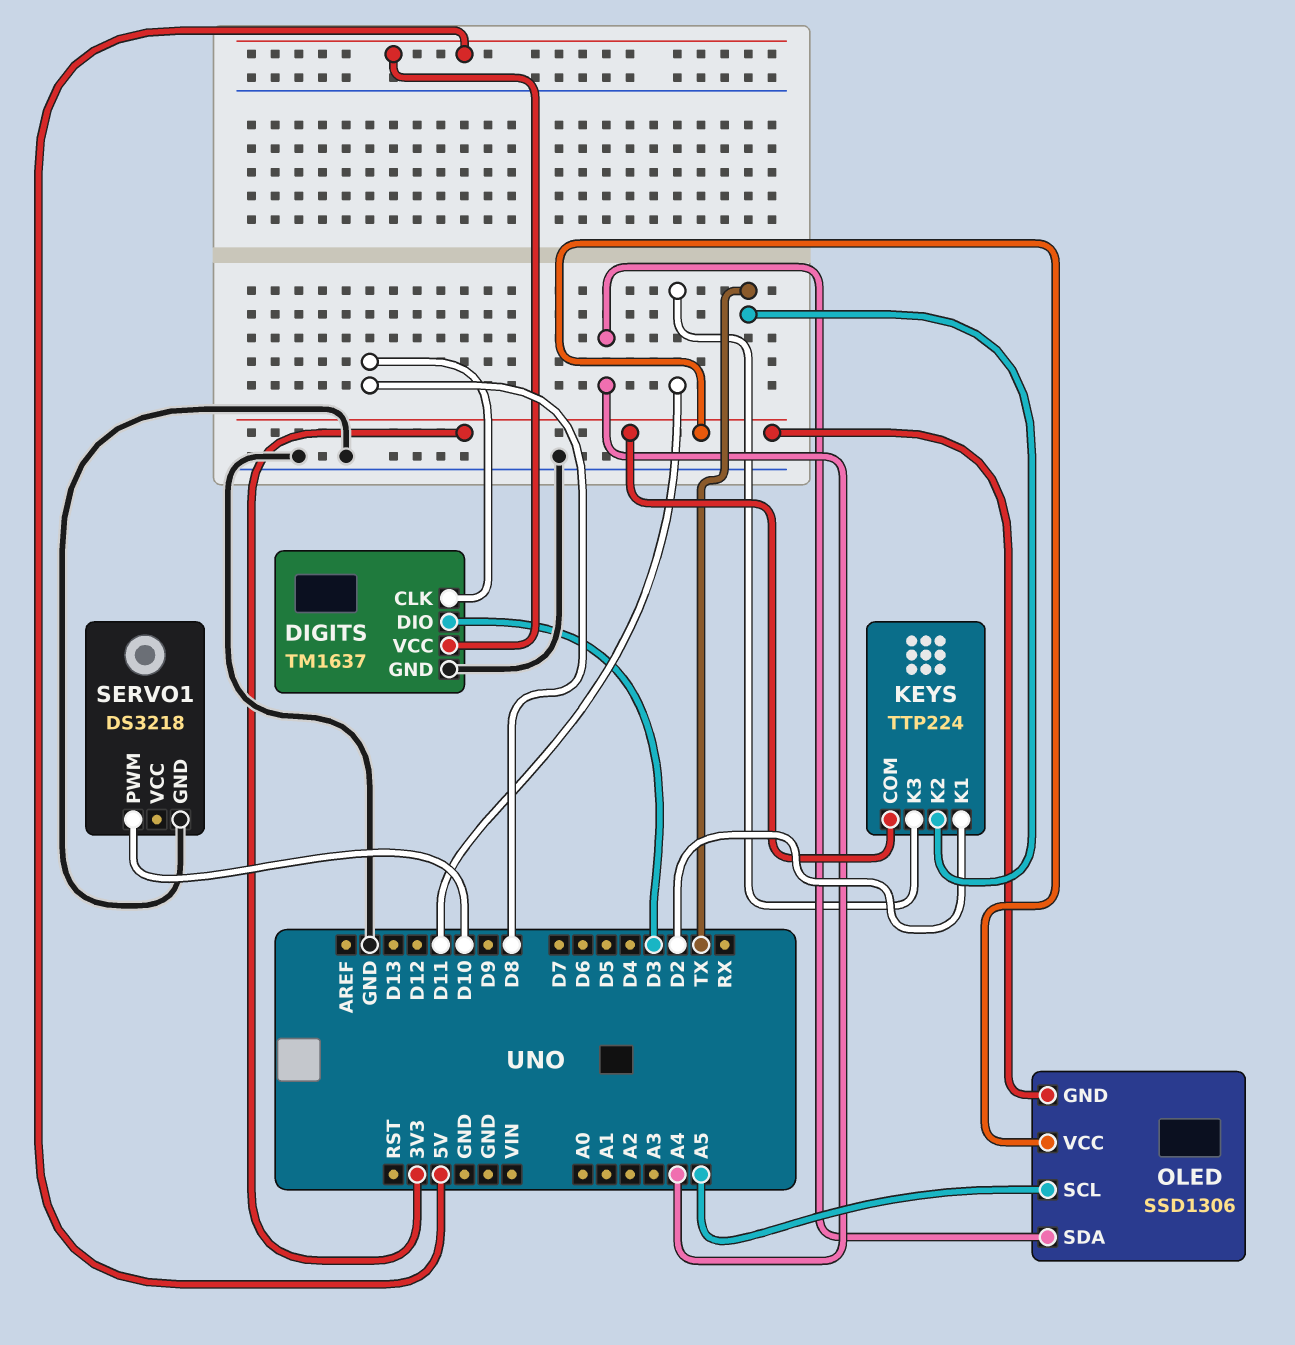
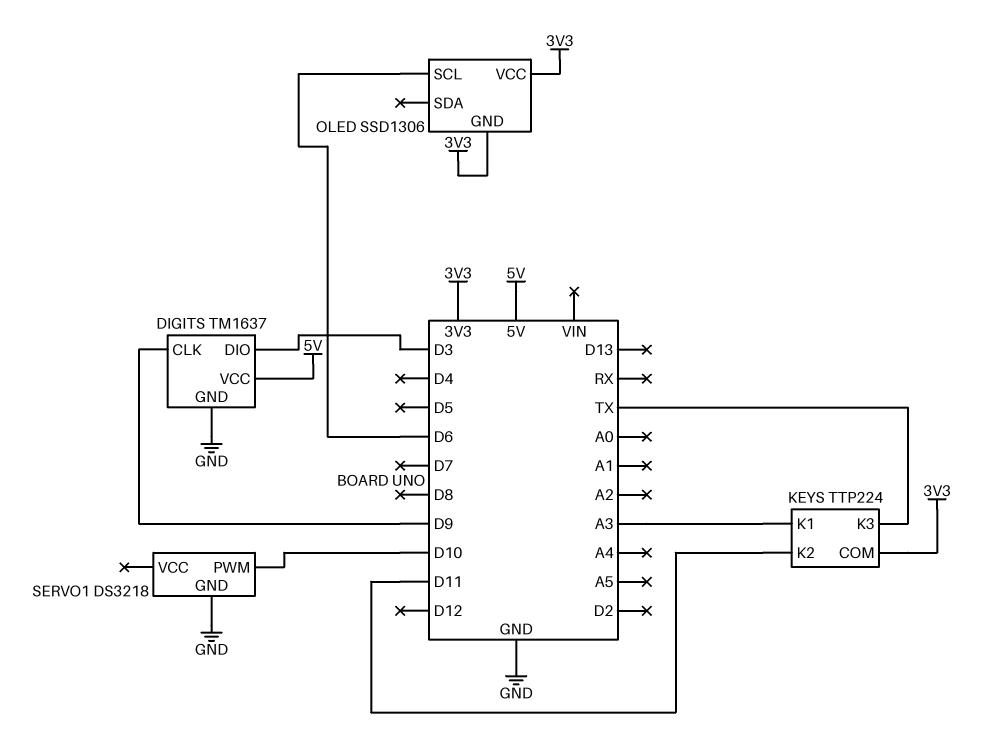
DIGITS pin CLK: D8 -> D9
KEYS pin K1: D2 -> A3
KEYS pin K2: TX -> D11
KEYS pin K3: D11 -> TX
OLED pin SCL: A5 -> D6
OLED pin SDA: A4 -> none

